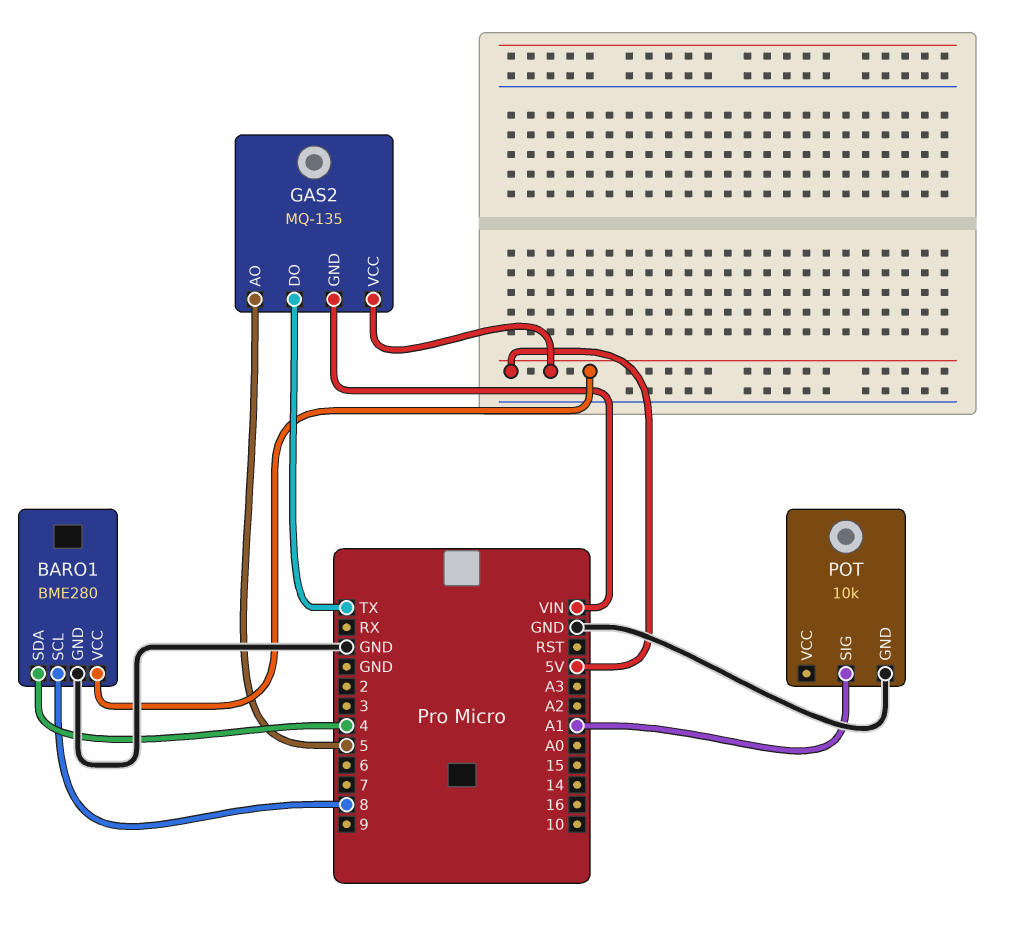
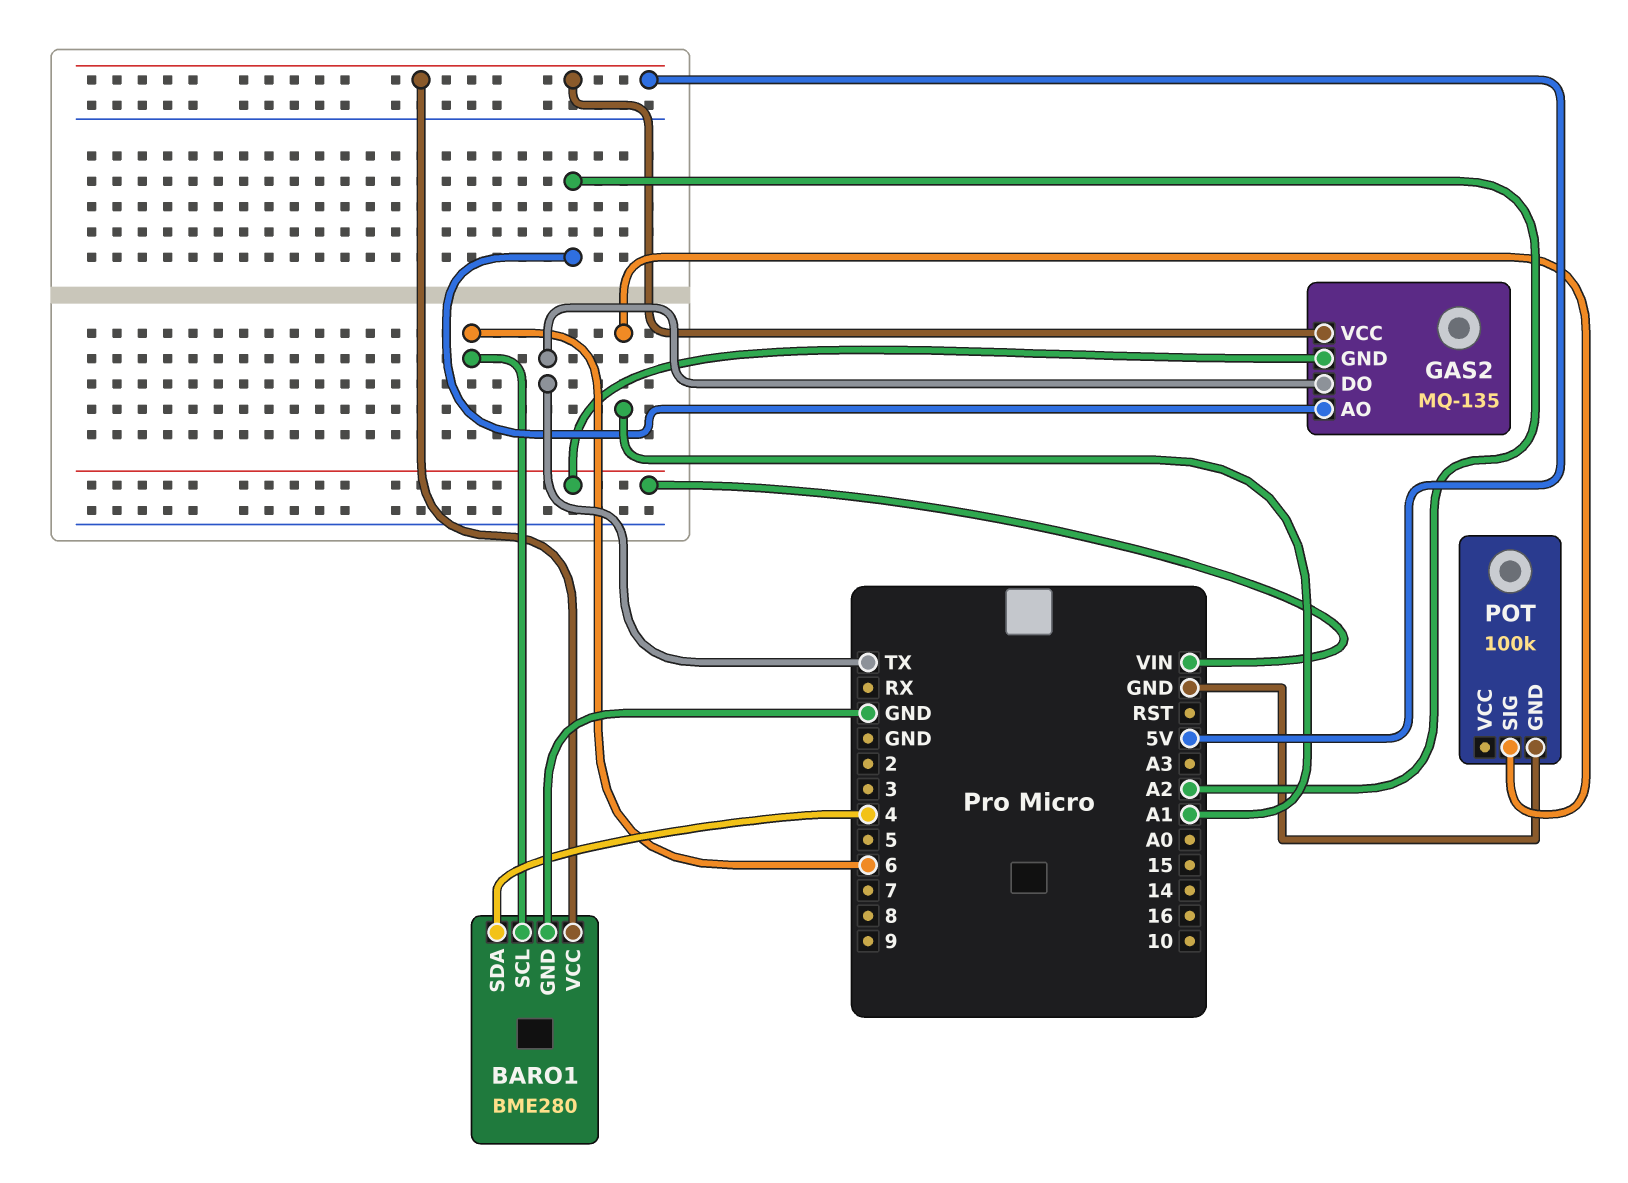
BARO1 pin SCL: 8 -> 6
GAS2 pin AO: 5 -> A2
POT: 10k -> 100k

